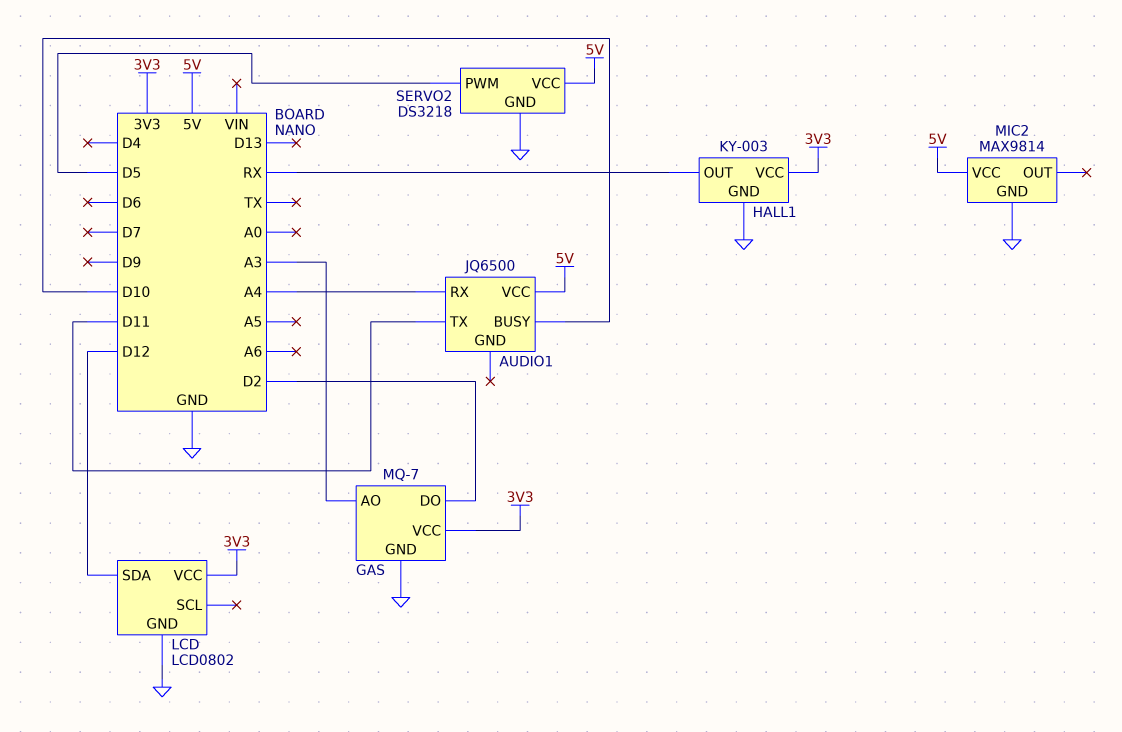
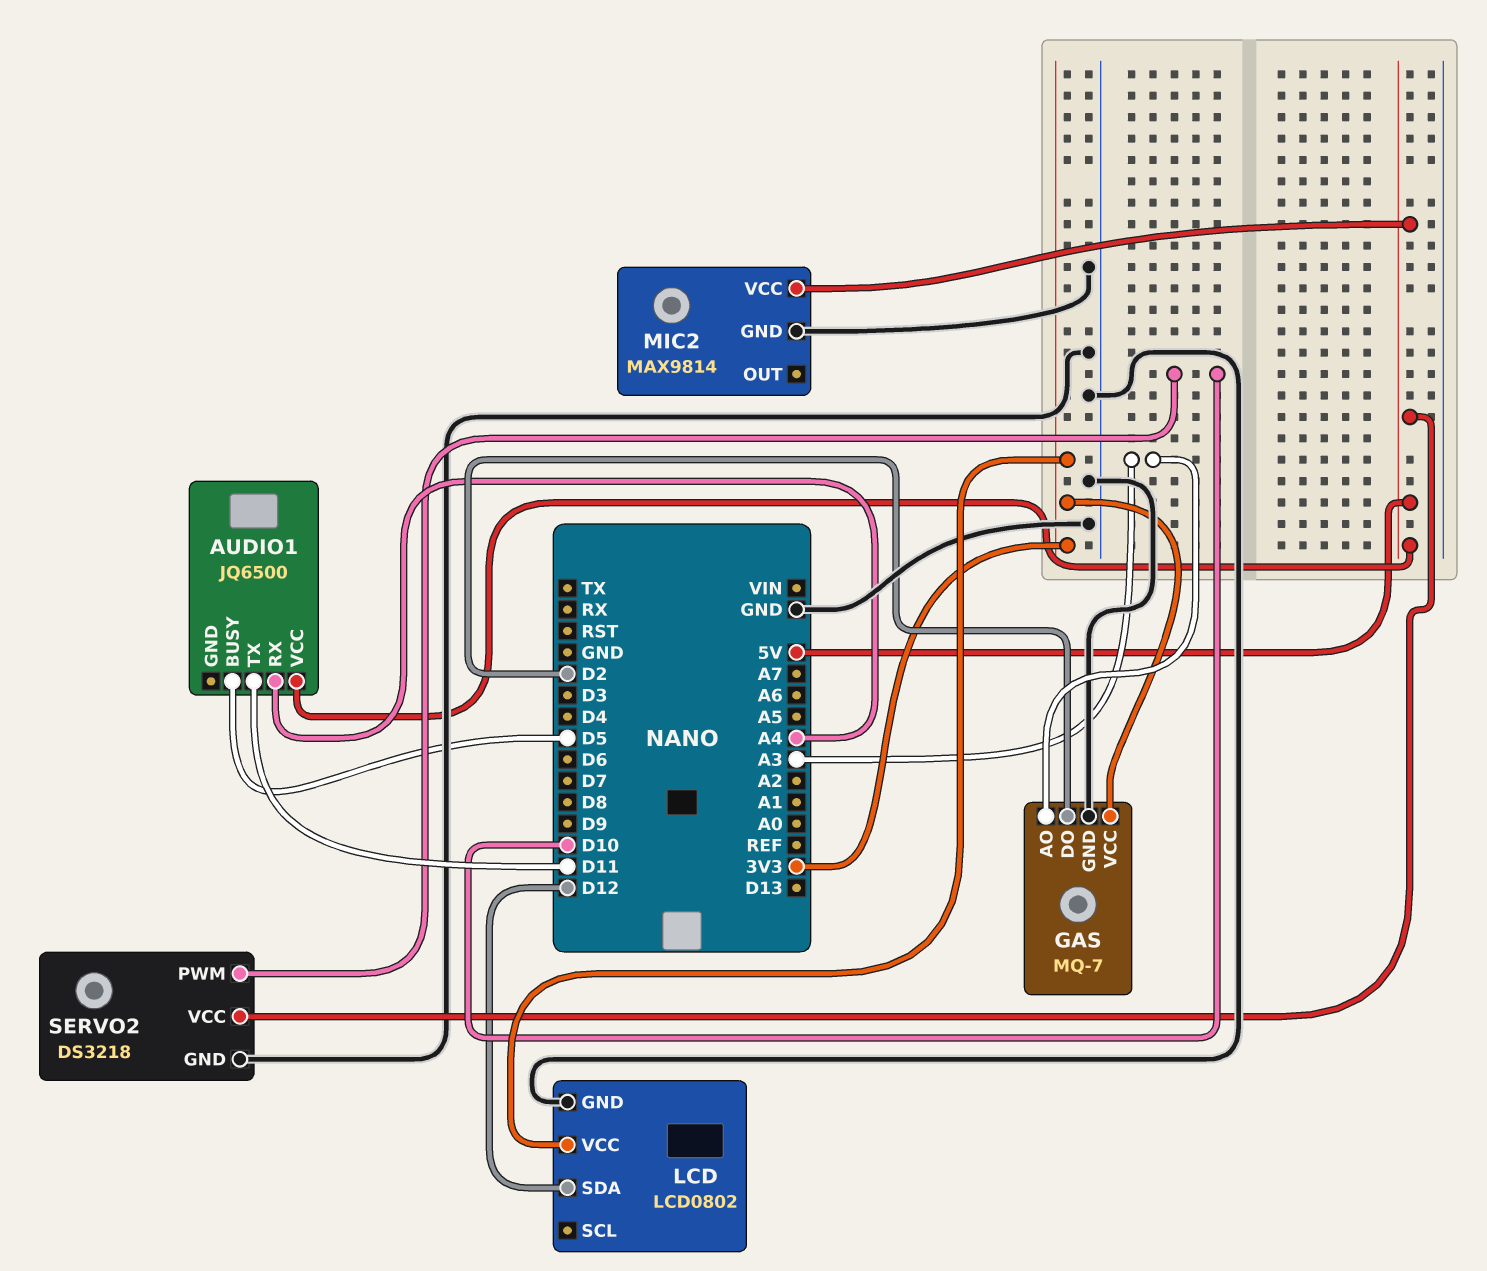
AUDIO1 pin BUSY: D10 -> D5
HALL1: KY-003 -> none
HALL1 pin GND: GND -> none
HALL1 pin OUT: RX -> none
HALL1 pin VCC: 3V3 -> none
SERVO2 pin PWM: D5 -> D10

